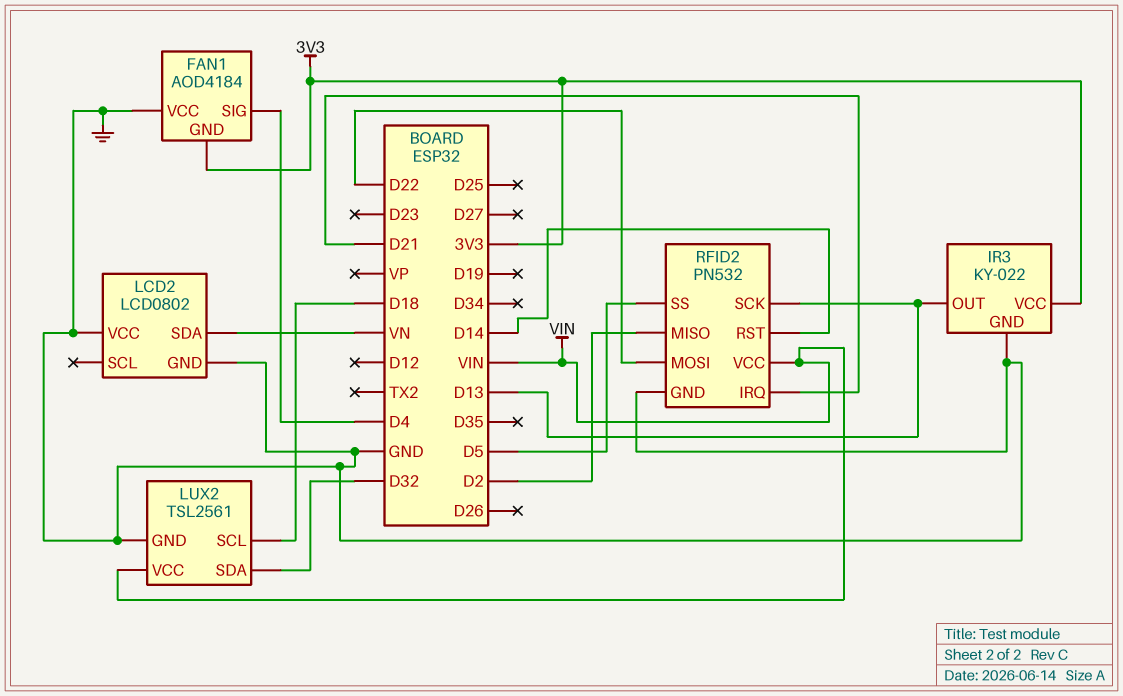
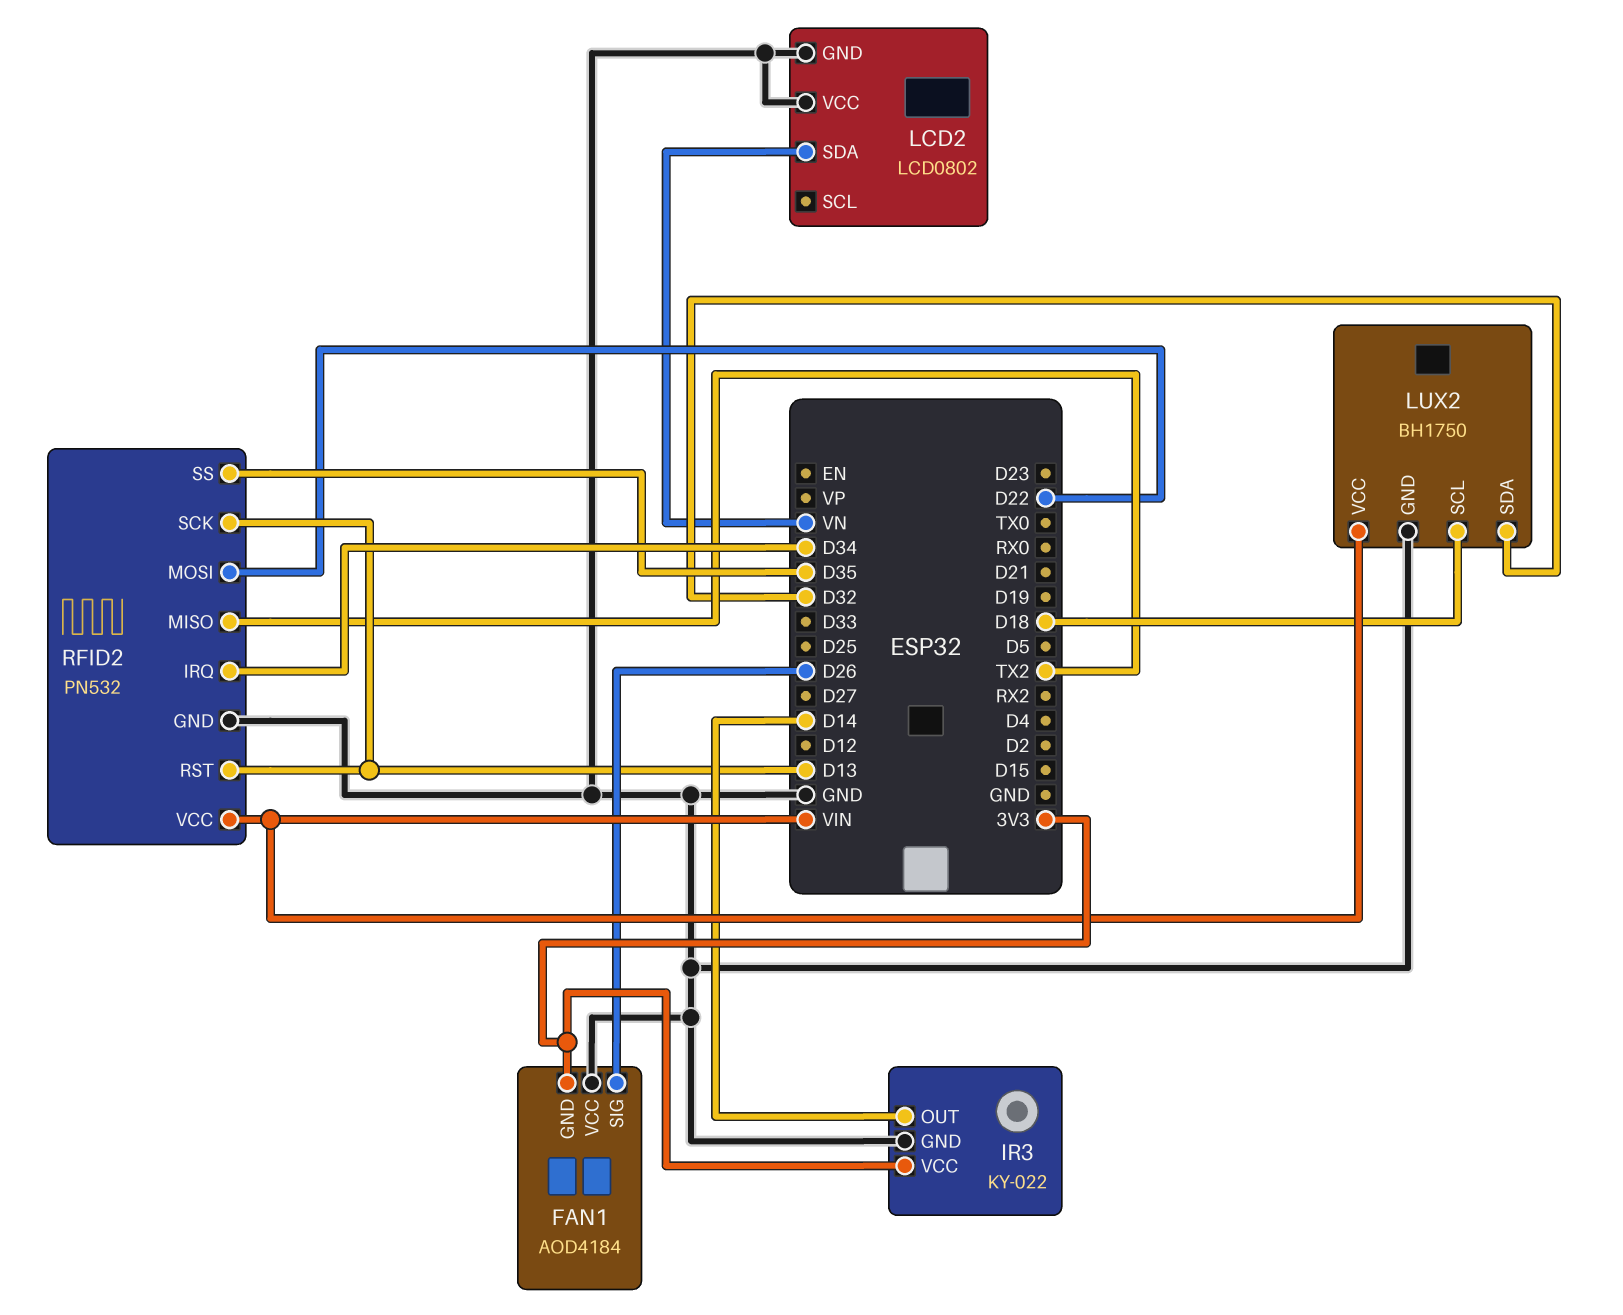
FAN1 pin SIG: D4 -> D26
IR3 pin OUT: D13 -> D14
LUX2: TSL2561 -> BH1750
RFID2 pin IRQ: D21 -> D34
RFID2 pin MISO: D2 -> TX2
RFID2 pin RST: D14 -> D13
RFID2 pin SS: D5 -> D35

